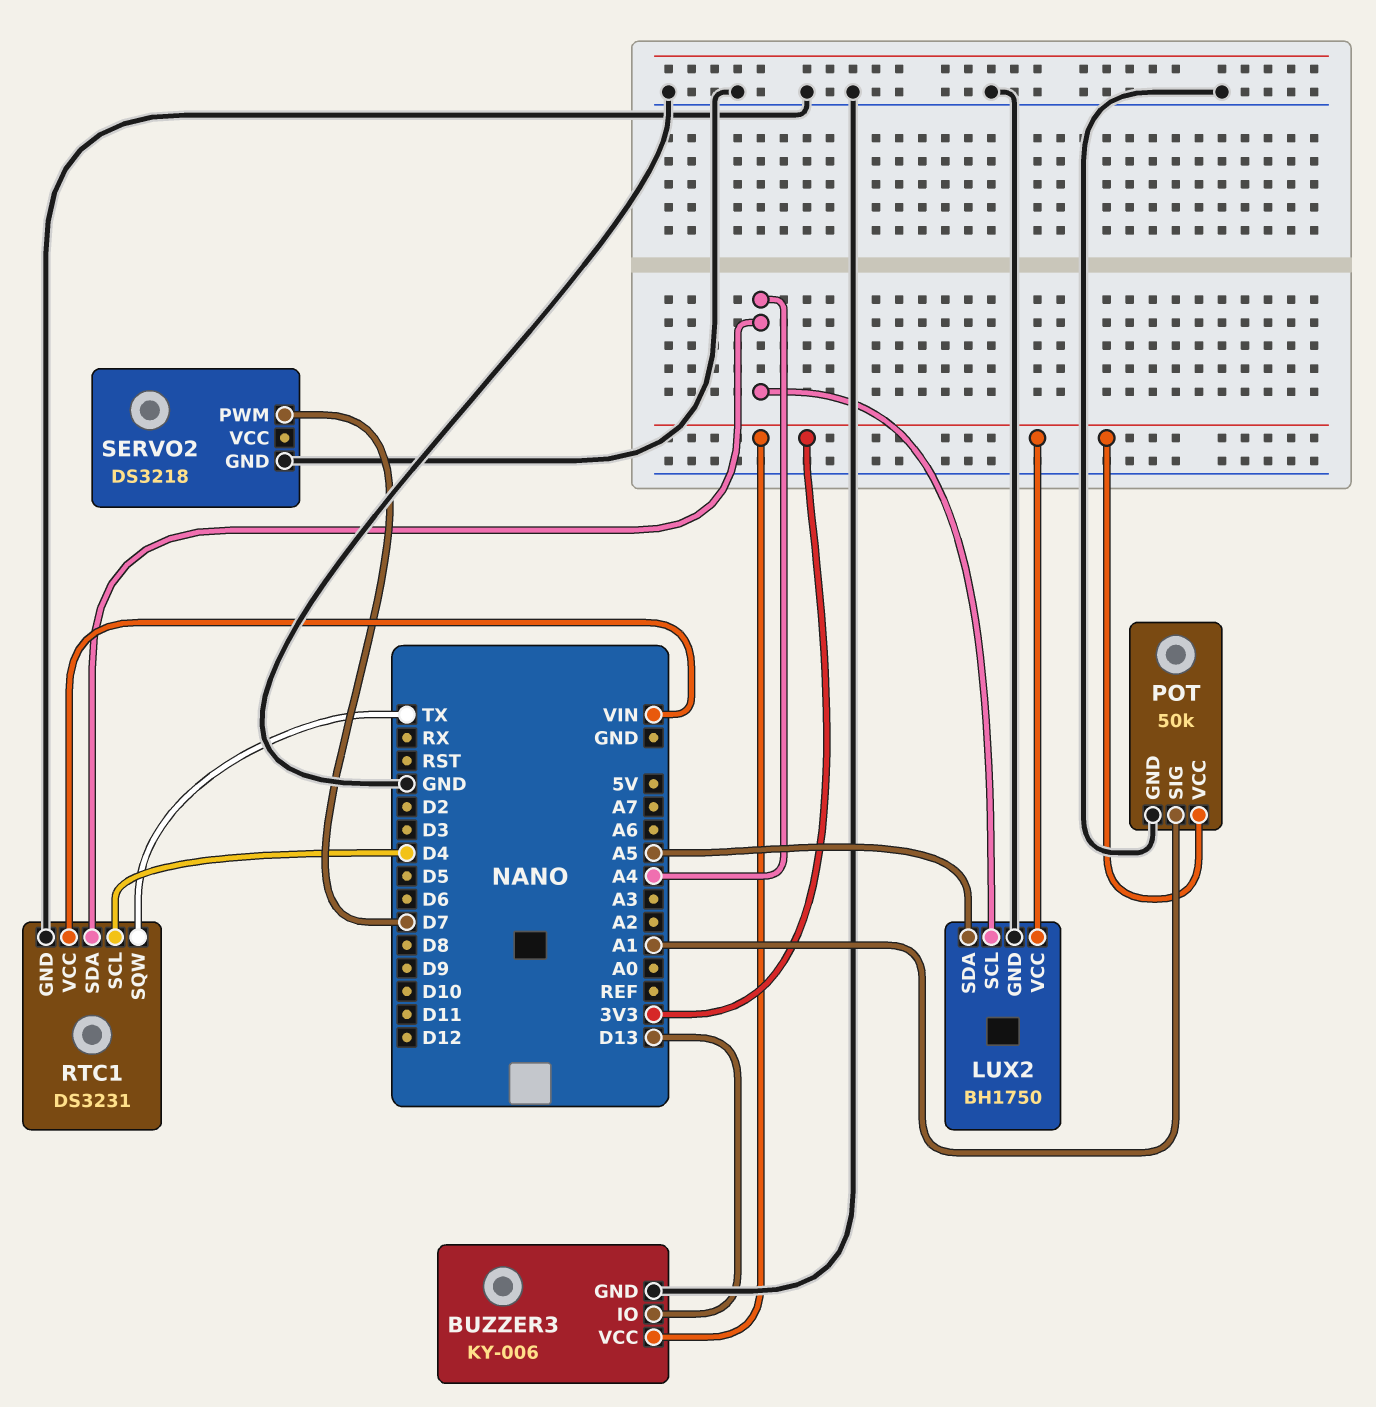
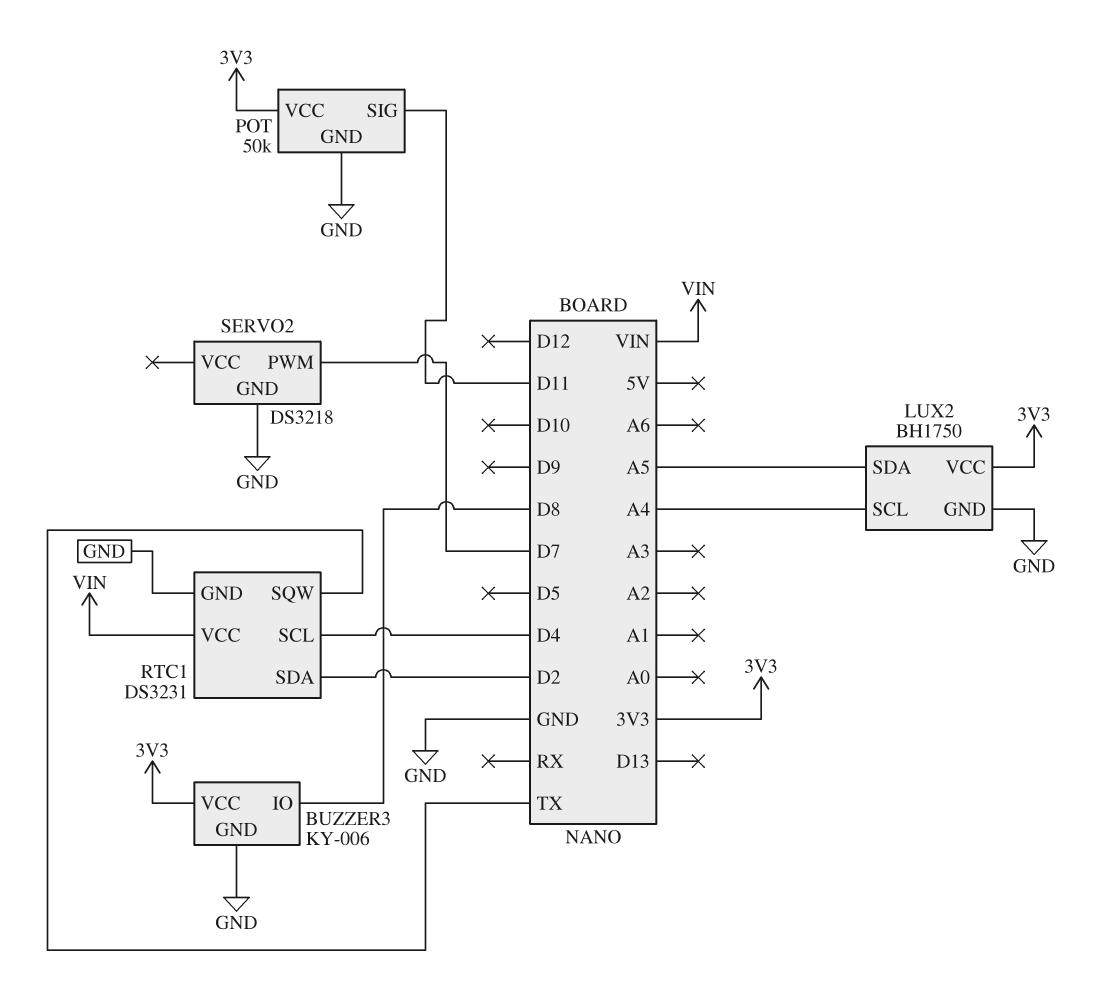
BUZZER3 pin IO: D13 -> D8
POT pin SIG: A1 -> D11
RTC1 pin SDA: A4 -> D2

